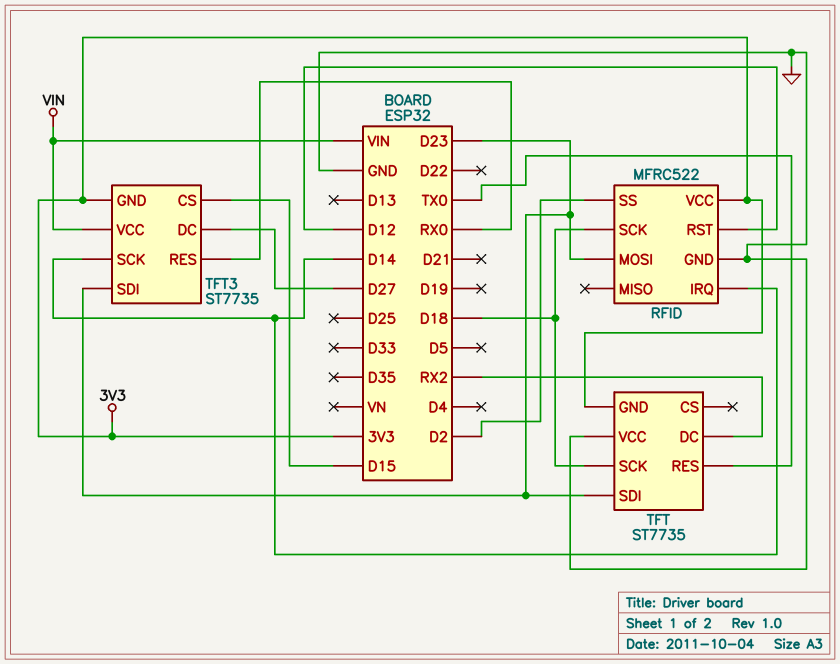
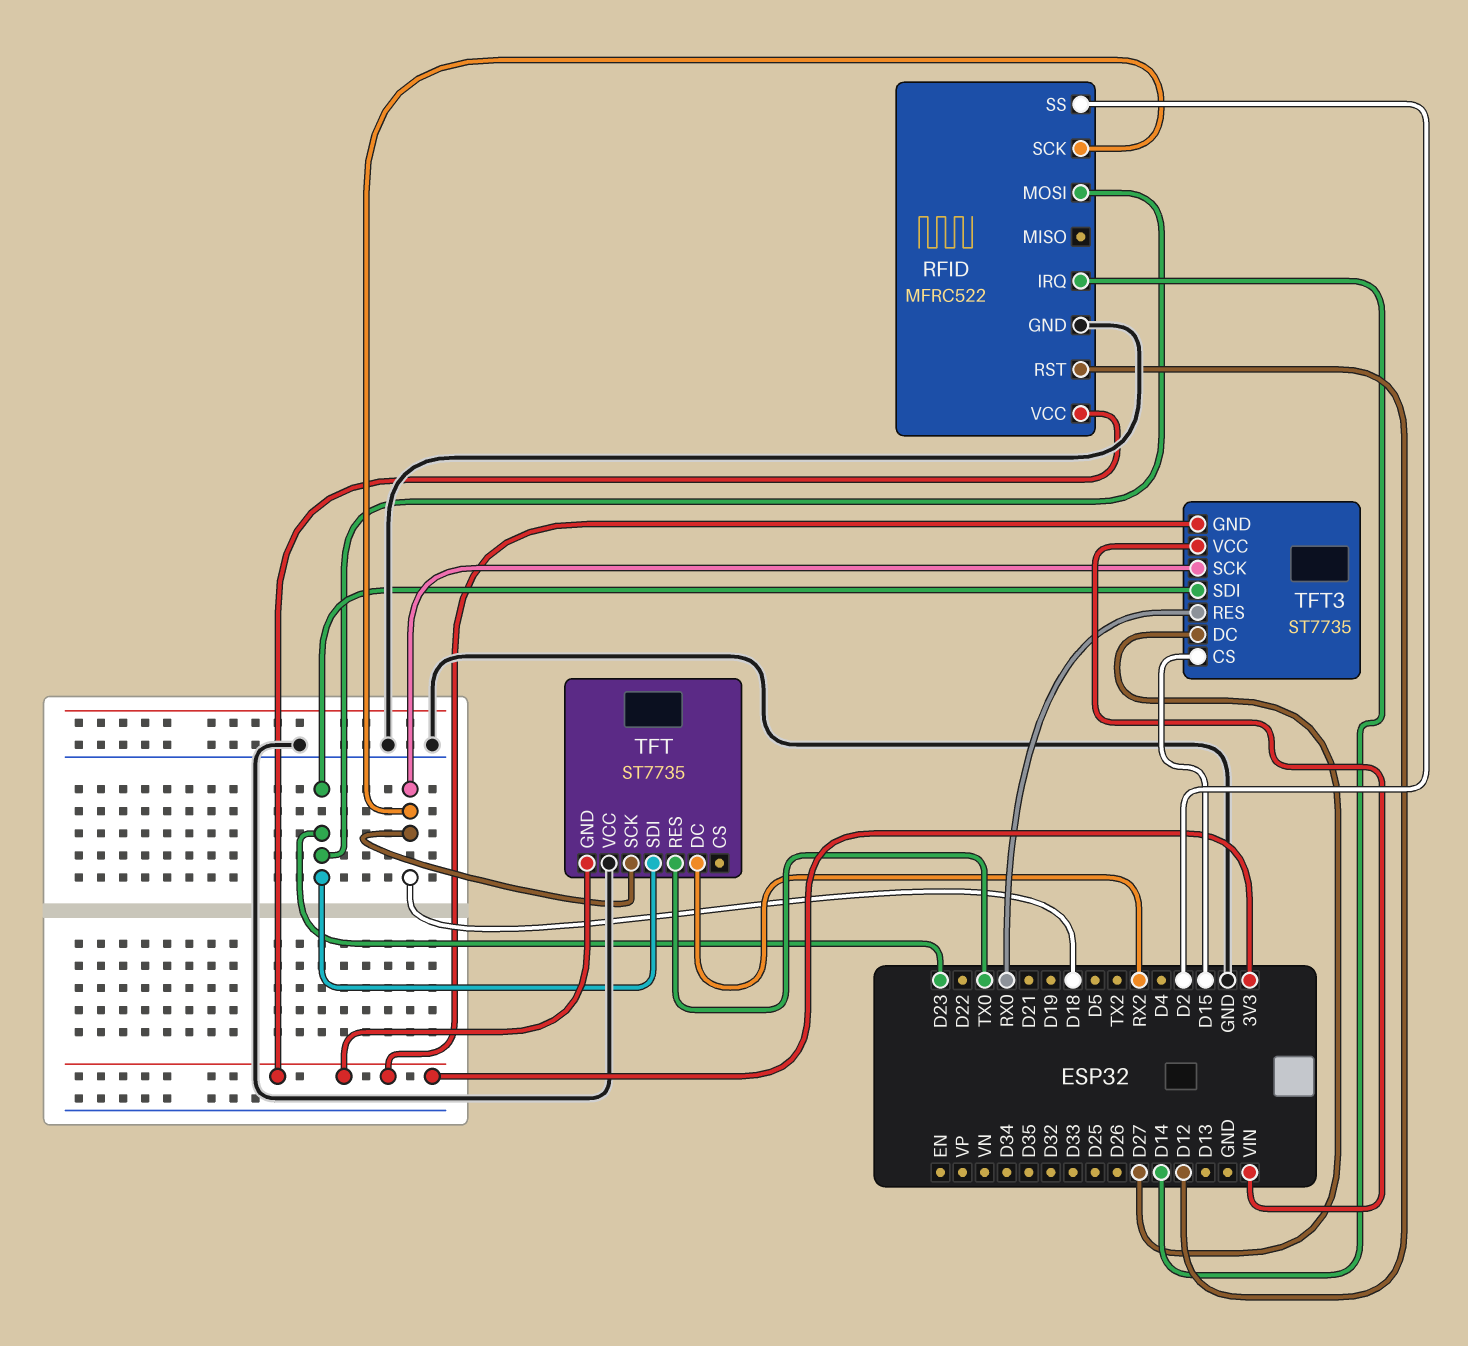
TFT3 pin SCK: D14 -> D18

